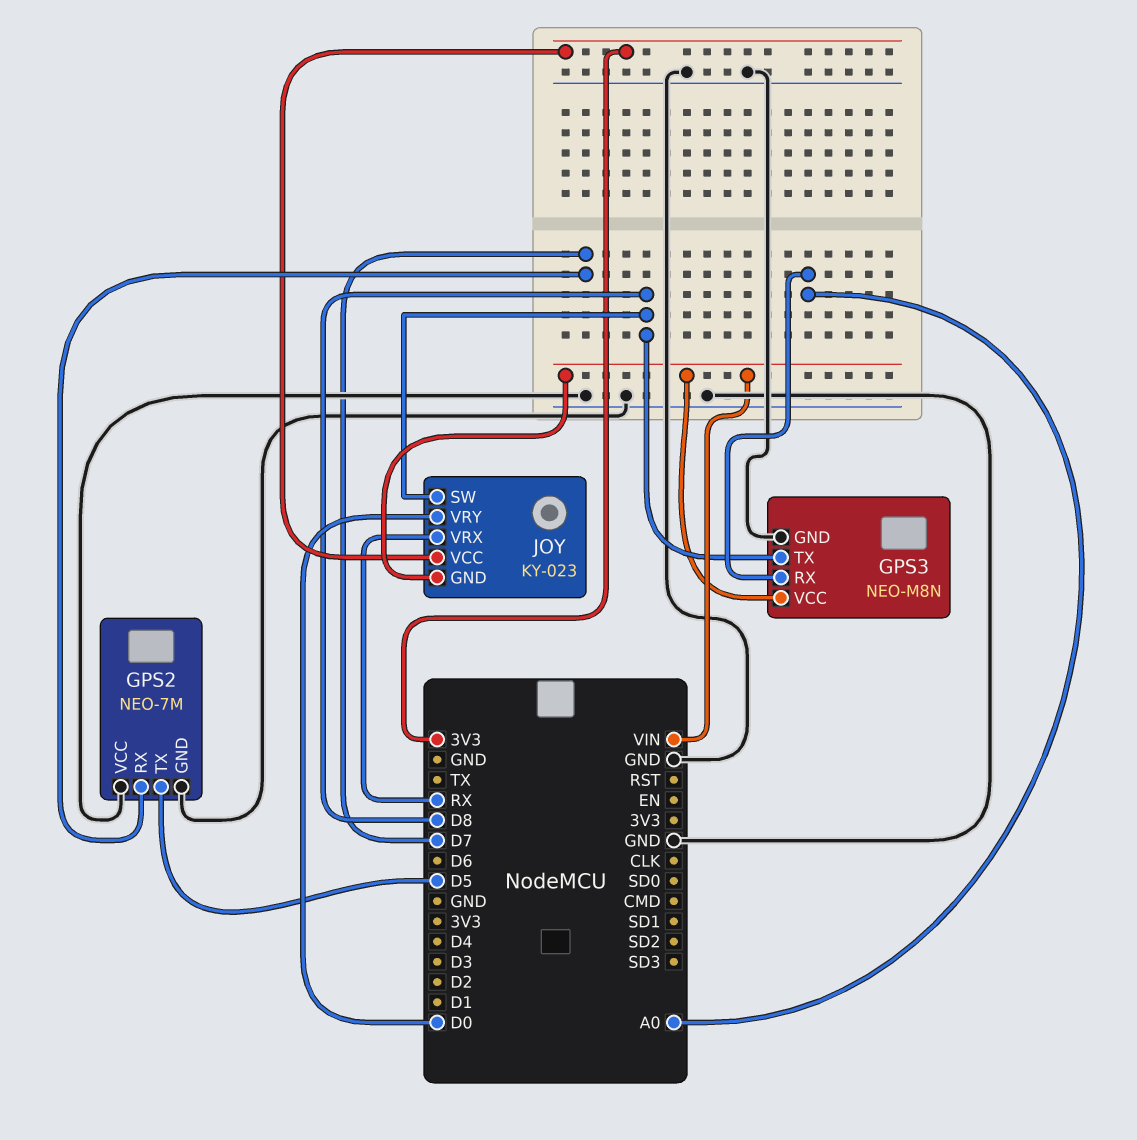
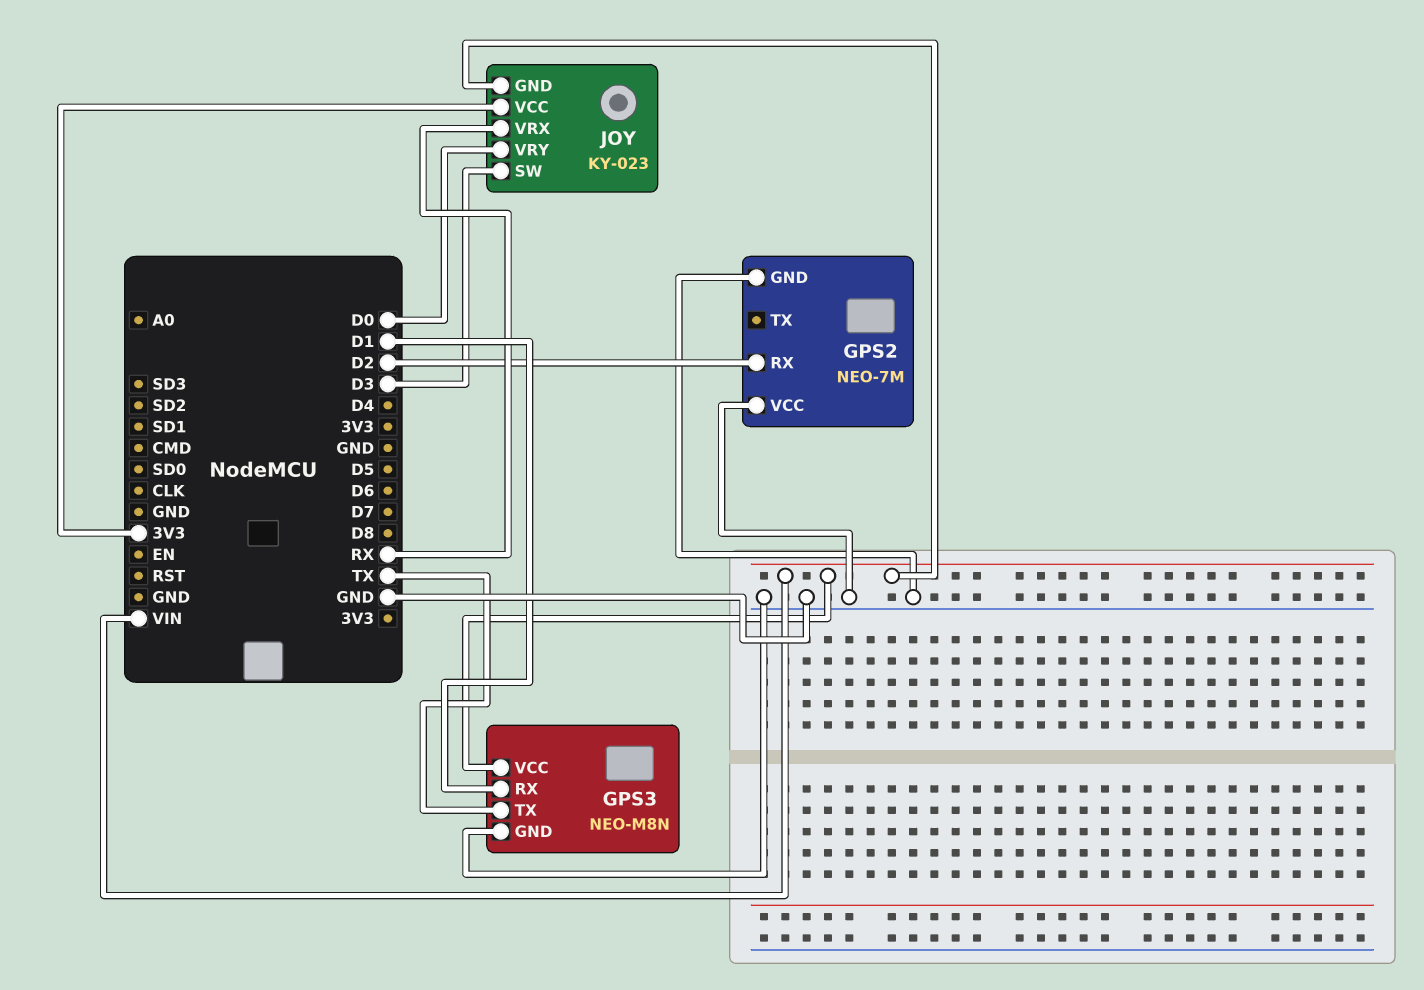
GPS2 pin RX: D7 -> D2
GPS2 pin TX: D5 -> none
GPS3 pin RX: A0 -> D1
GPS3 pin TX: D8 -> TX
JOY pin SW: D8 -> D3

